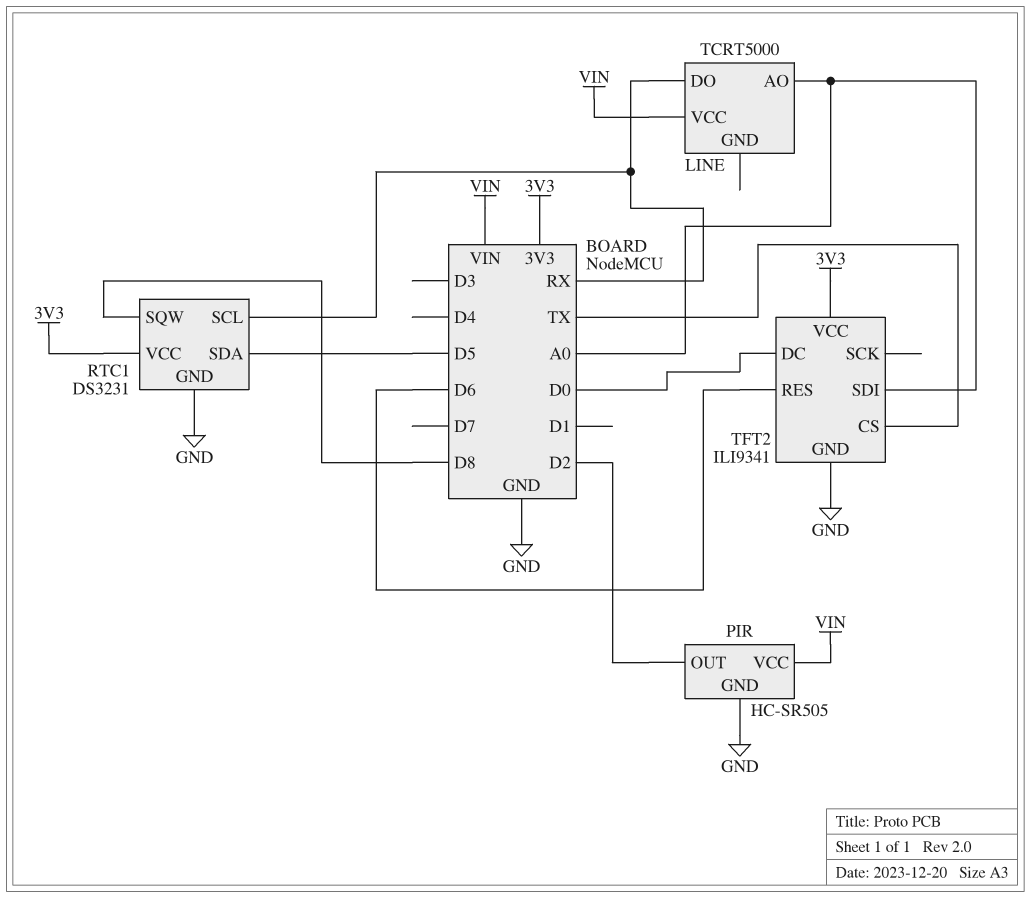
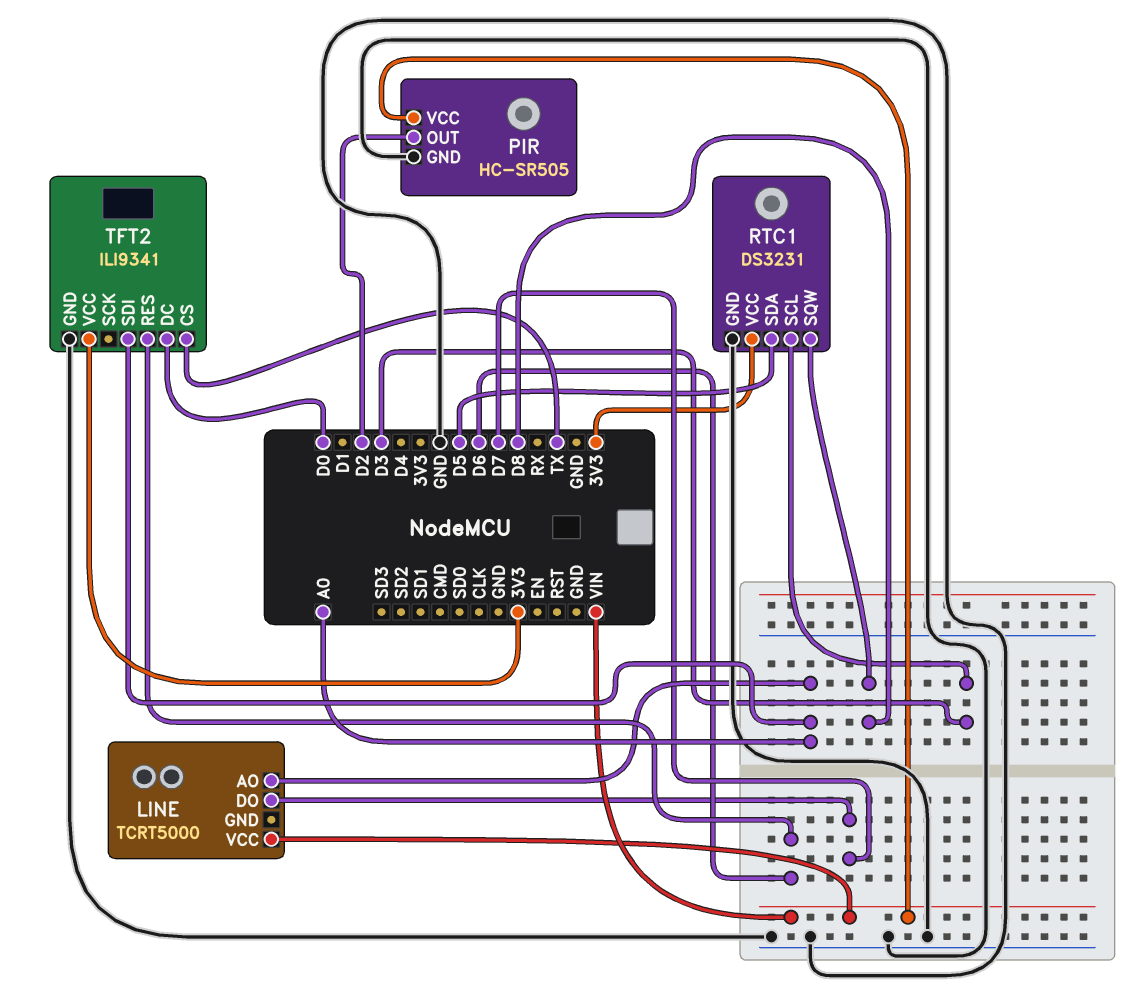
LINE pin DO: RX -> D7
RTC1 pin SCL: RX -> D3

